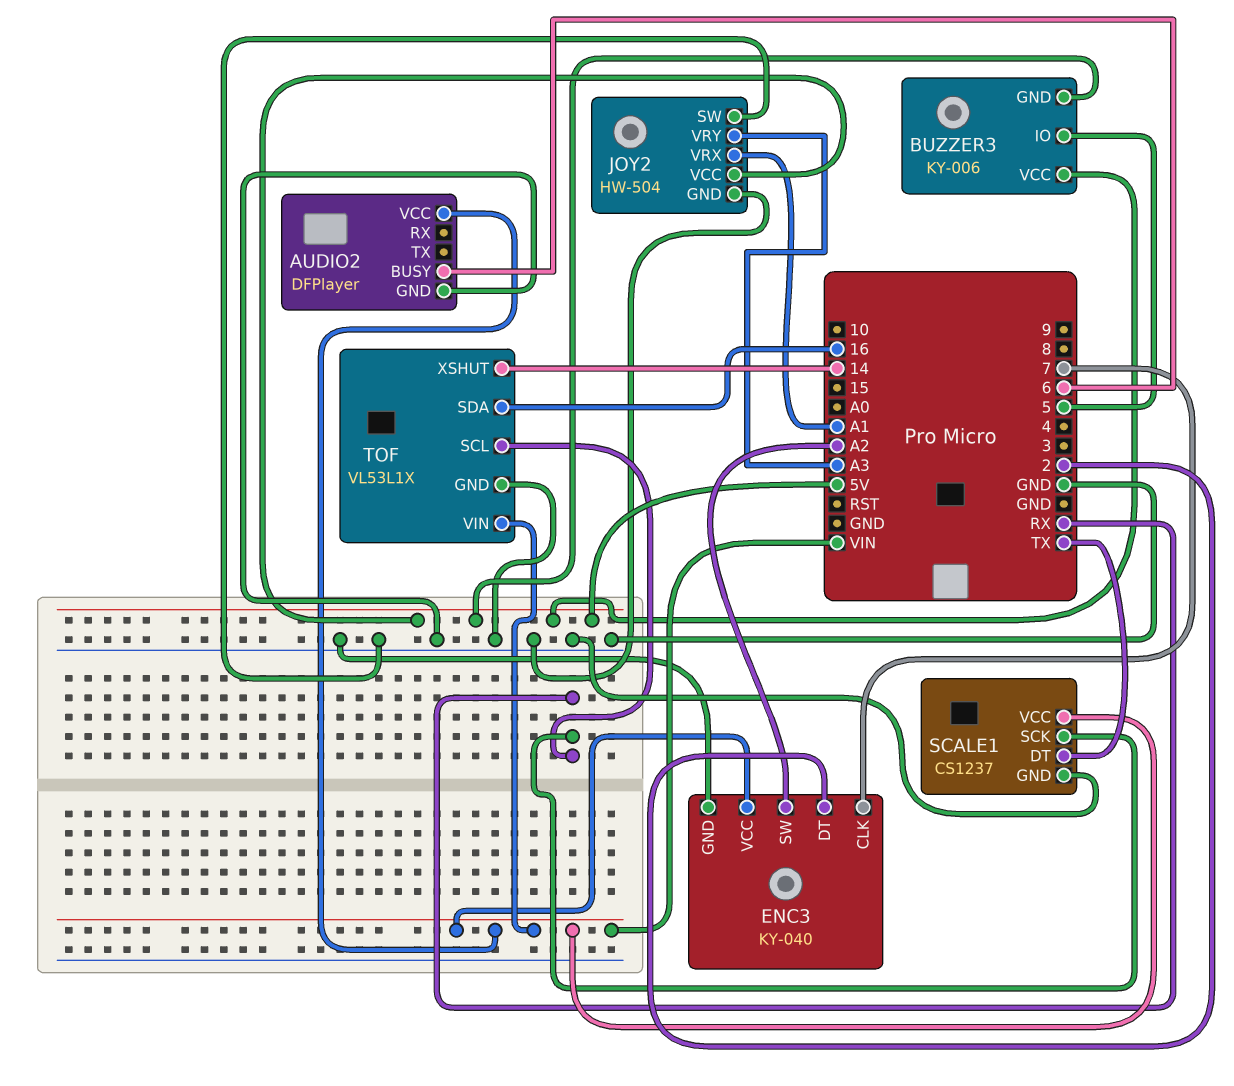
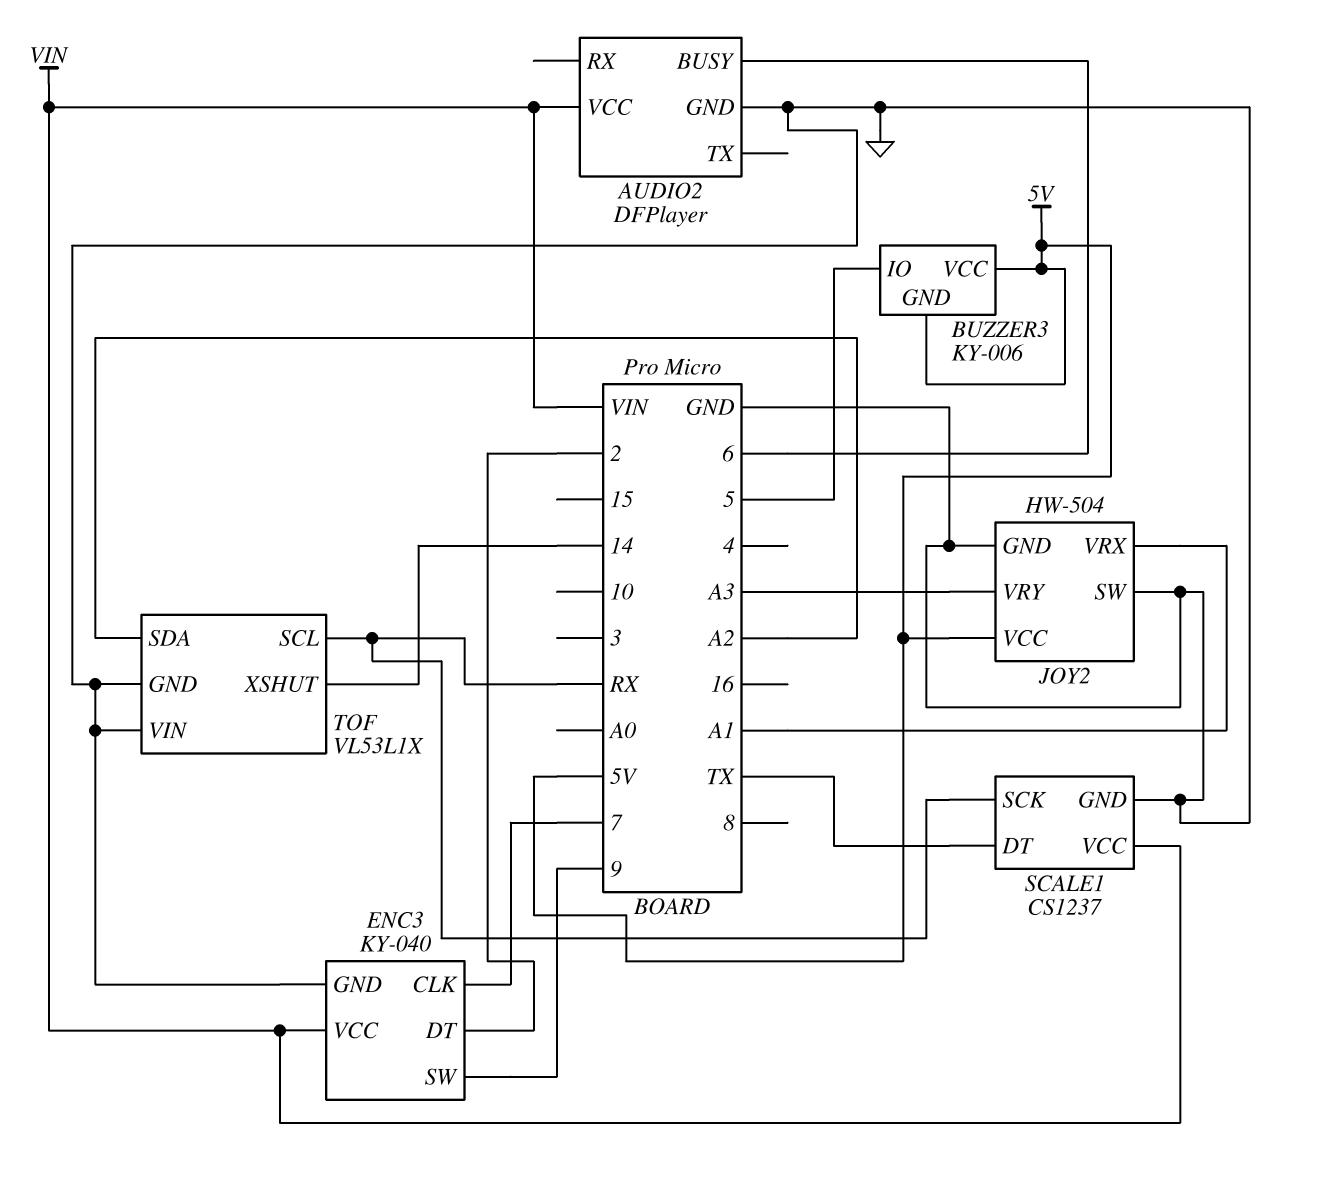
ENC3 pin SW: A2 -> 9
TOF pin SDA: 16 -> A2
TOF pin VIN: VIN -> GND

